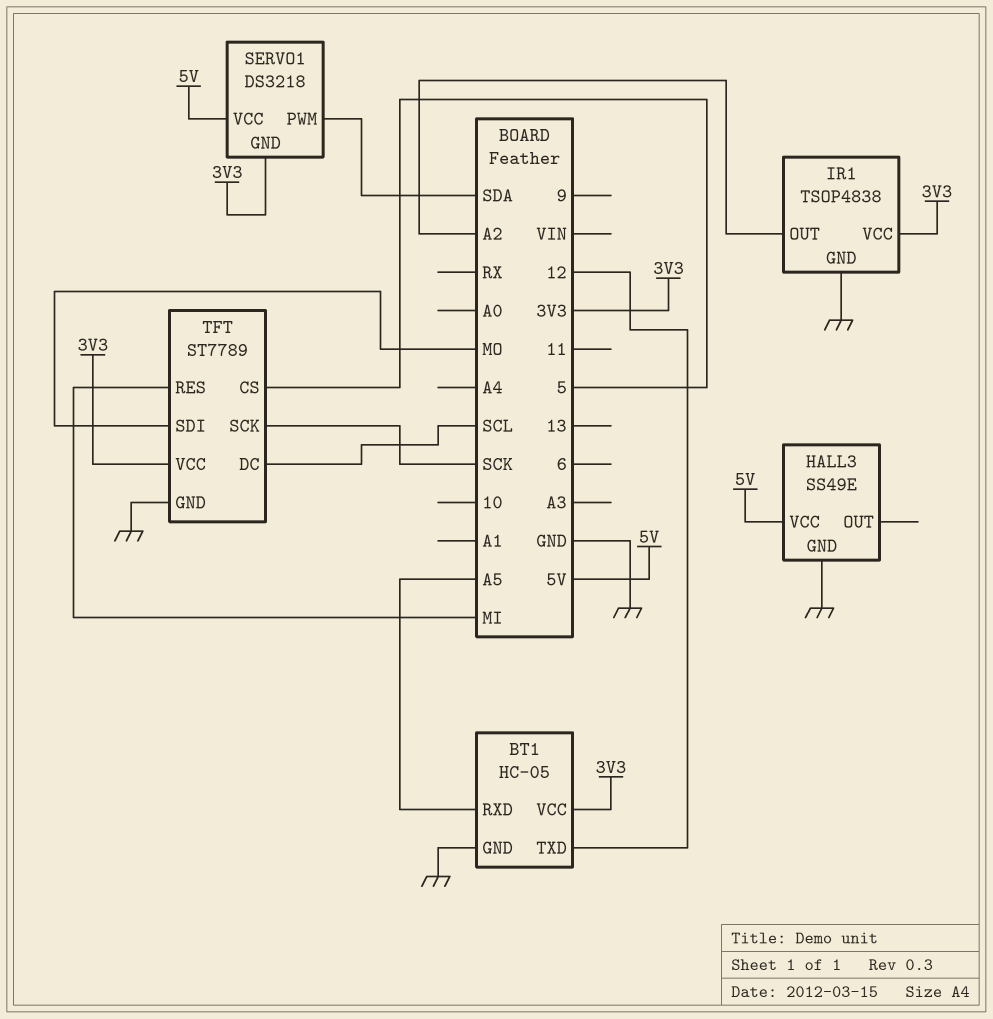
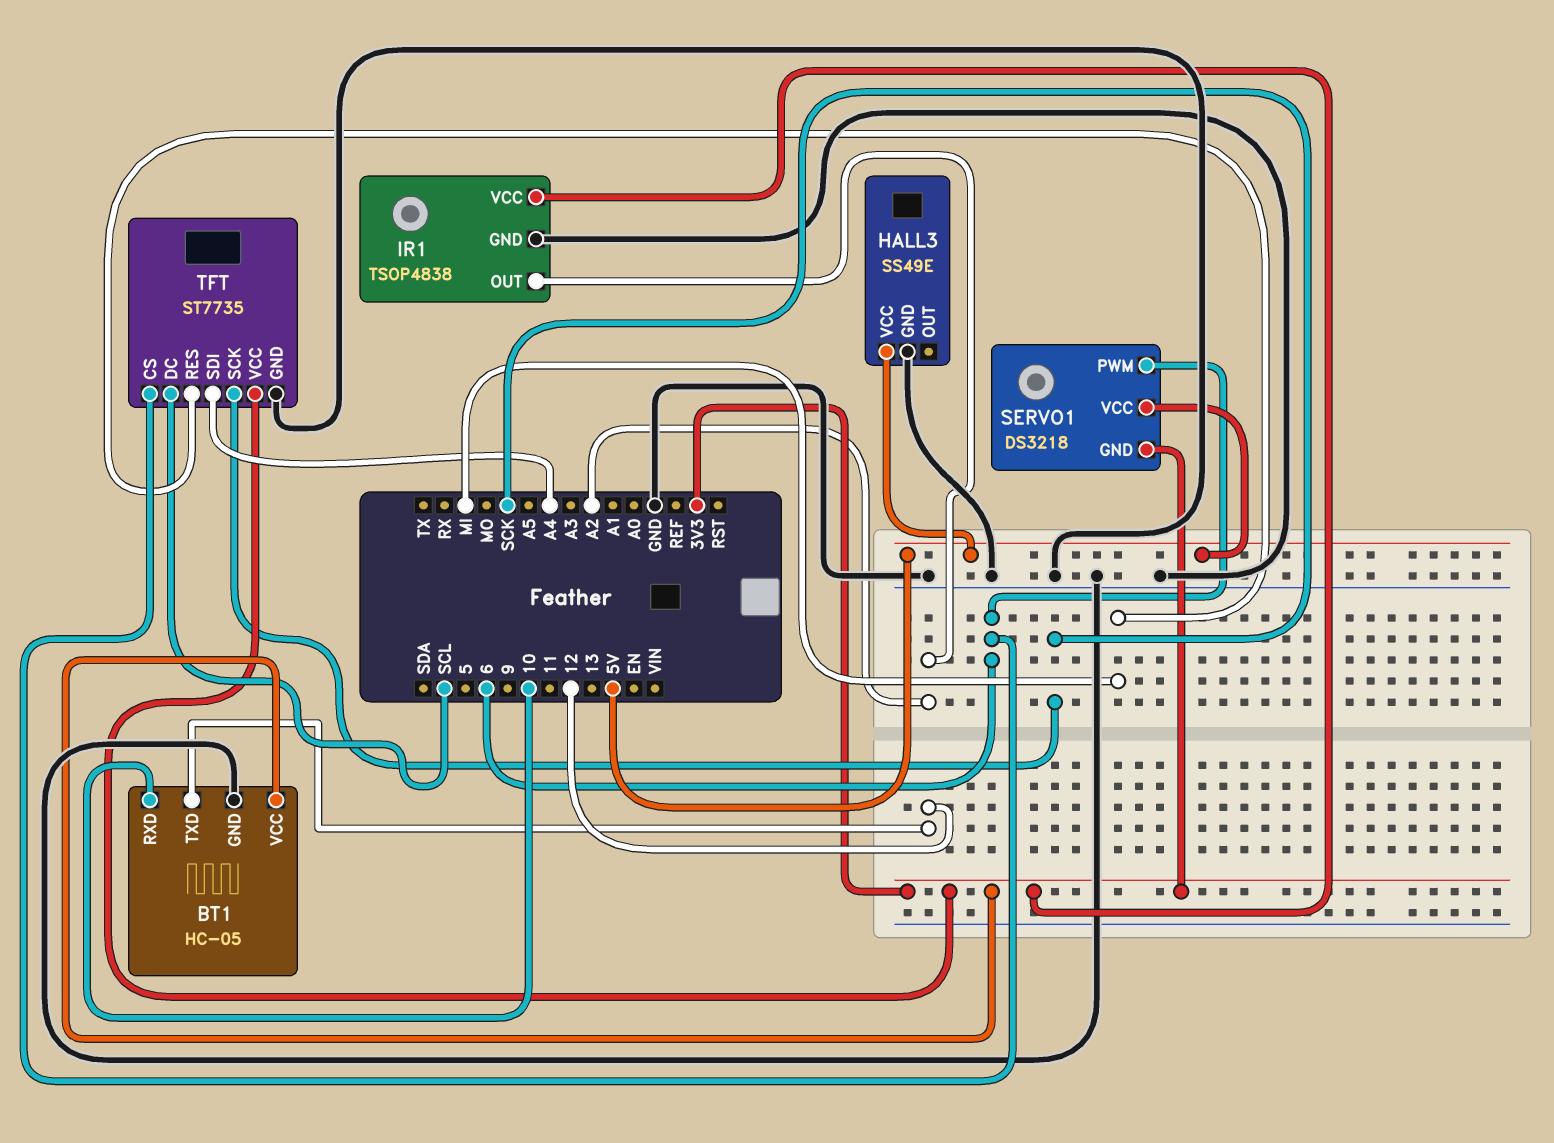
BT1 pin RXD: A5 -> 10
SERVO1 pin PWM: SDA -> 6
TFT: ST7789 -> ST7735
TFT pin CS: 5 -> 6
TFT pin SDI: MO -> A4

